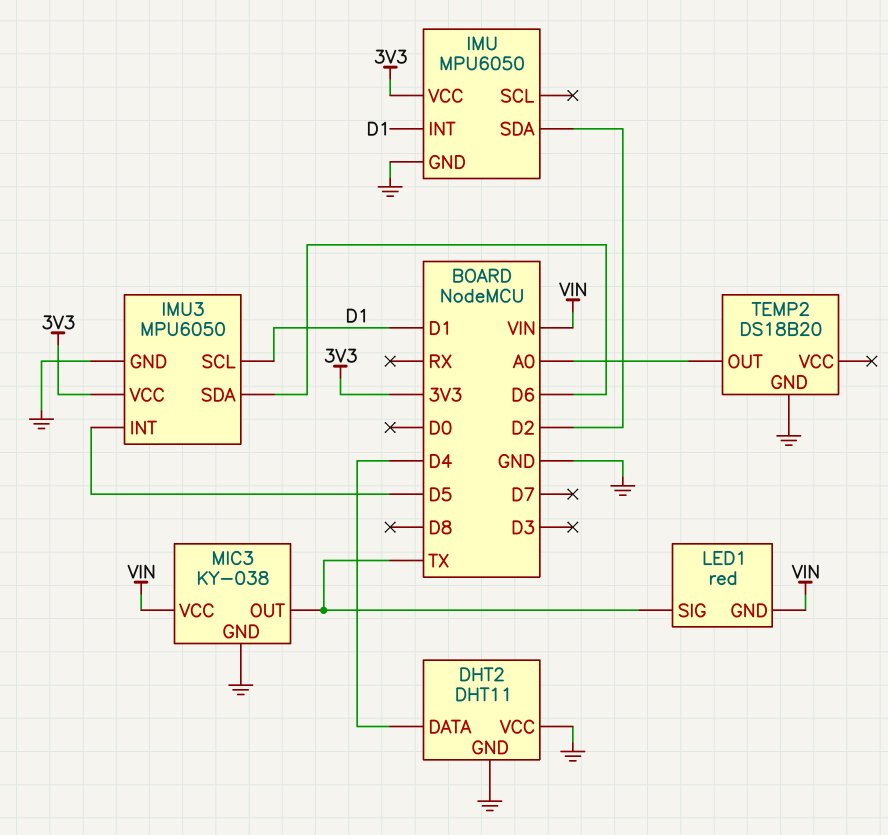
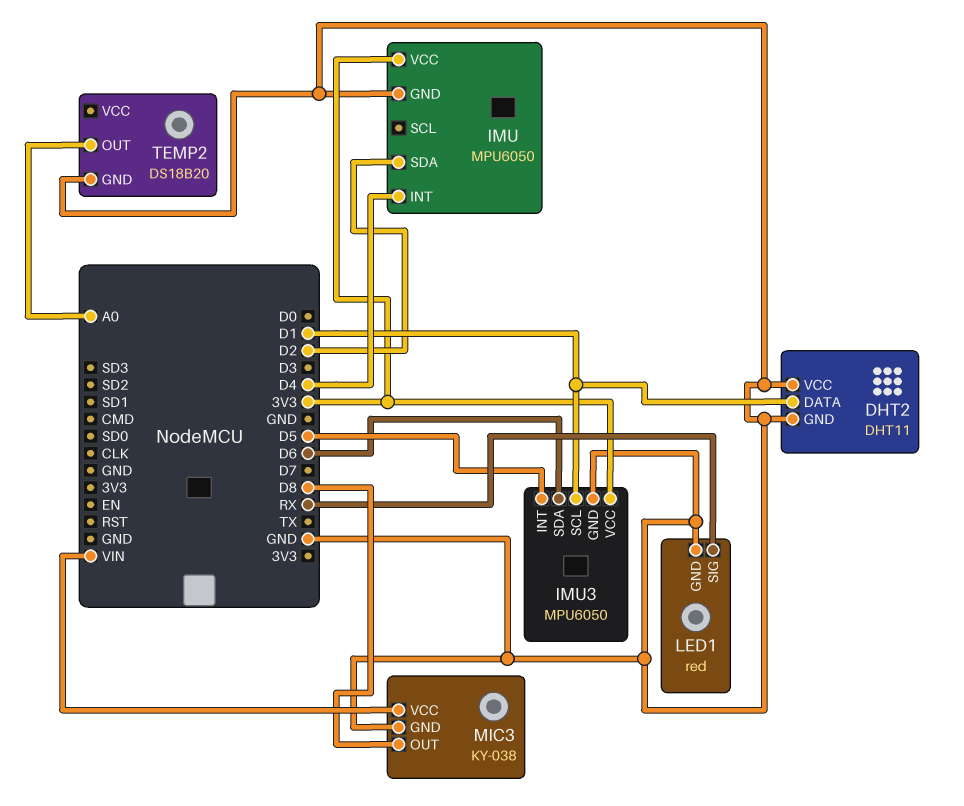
DHT2 pin DATA: D4 -> D1
IMU pin INT: D1 -> D4
LED1 pin GND: VIN -> GND
LED1 pin SIG: TX -> RX
MIC3 pin OUT: TX -> D8

